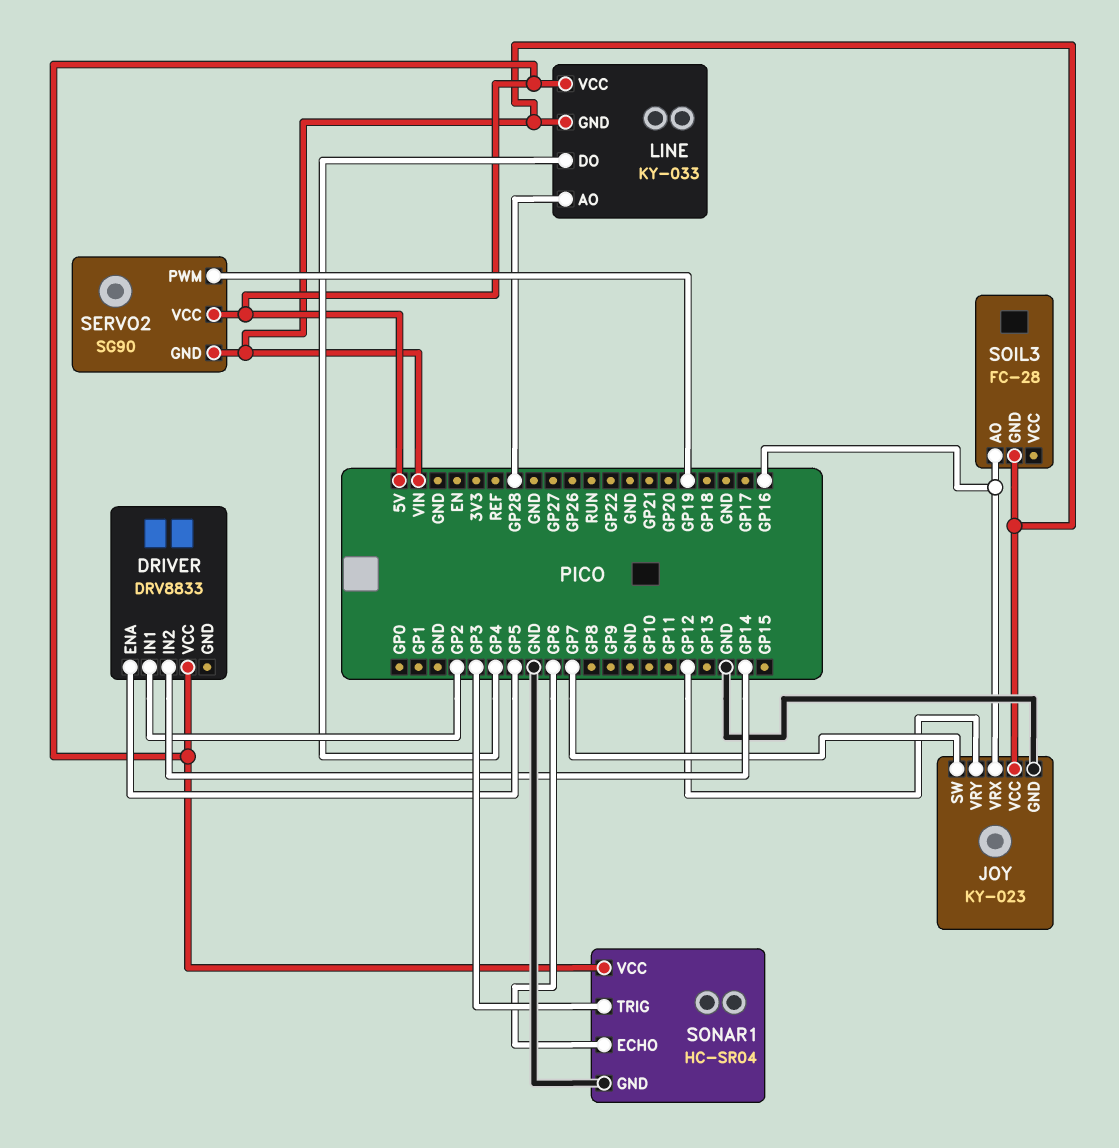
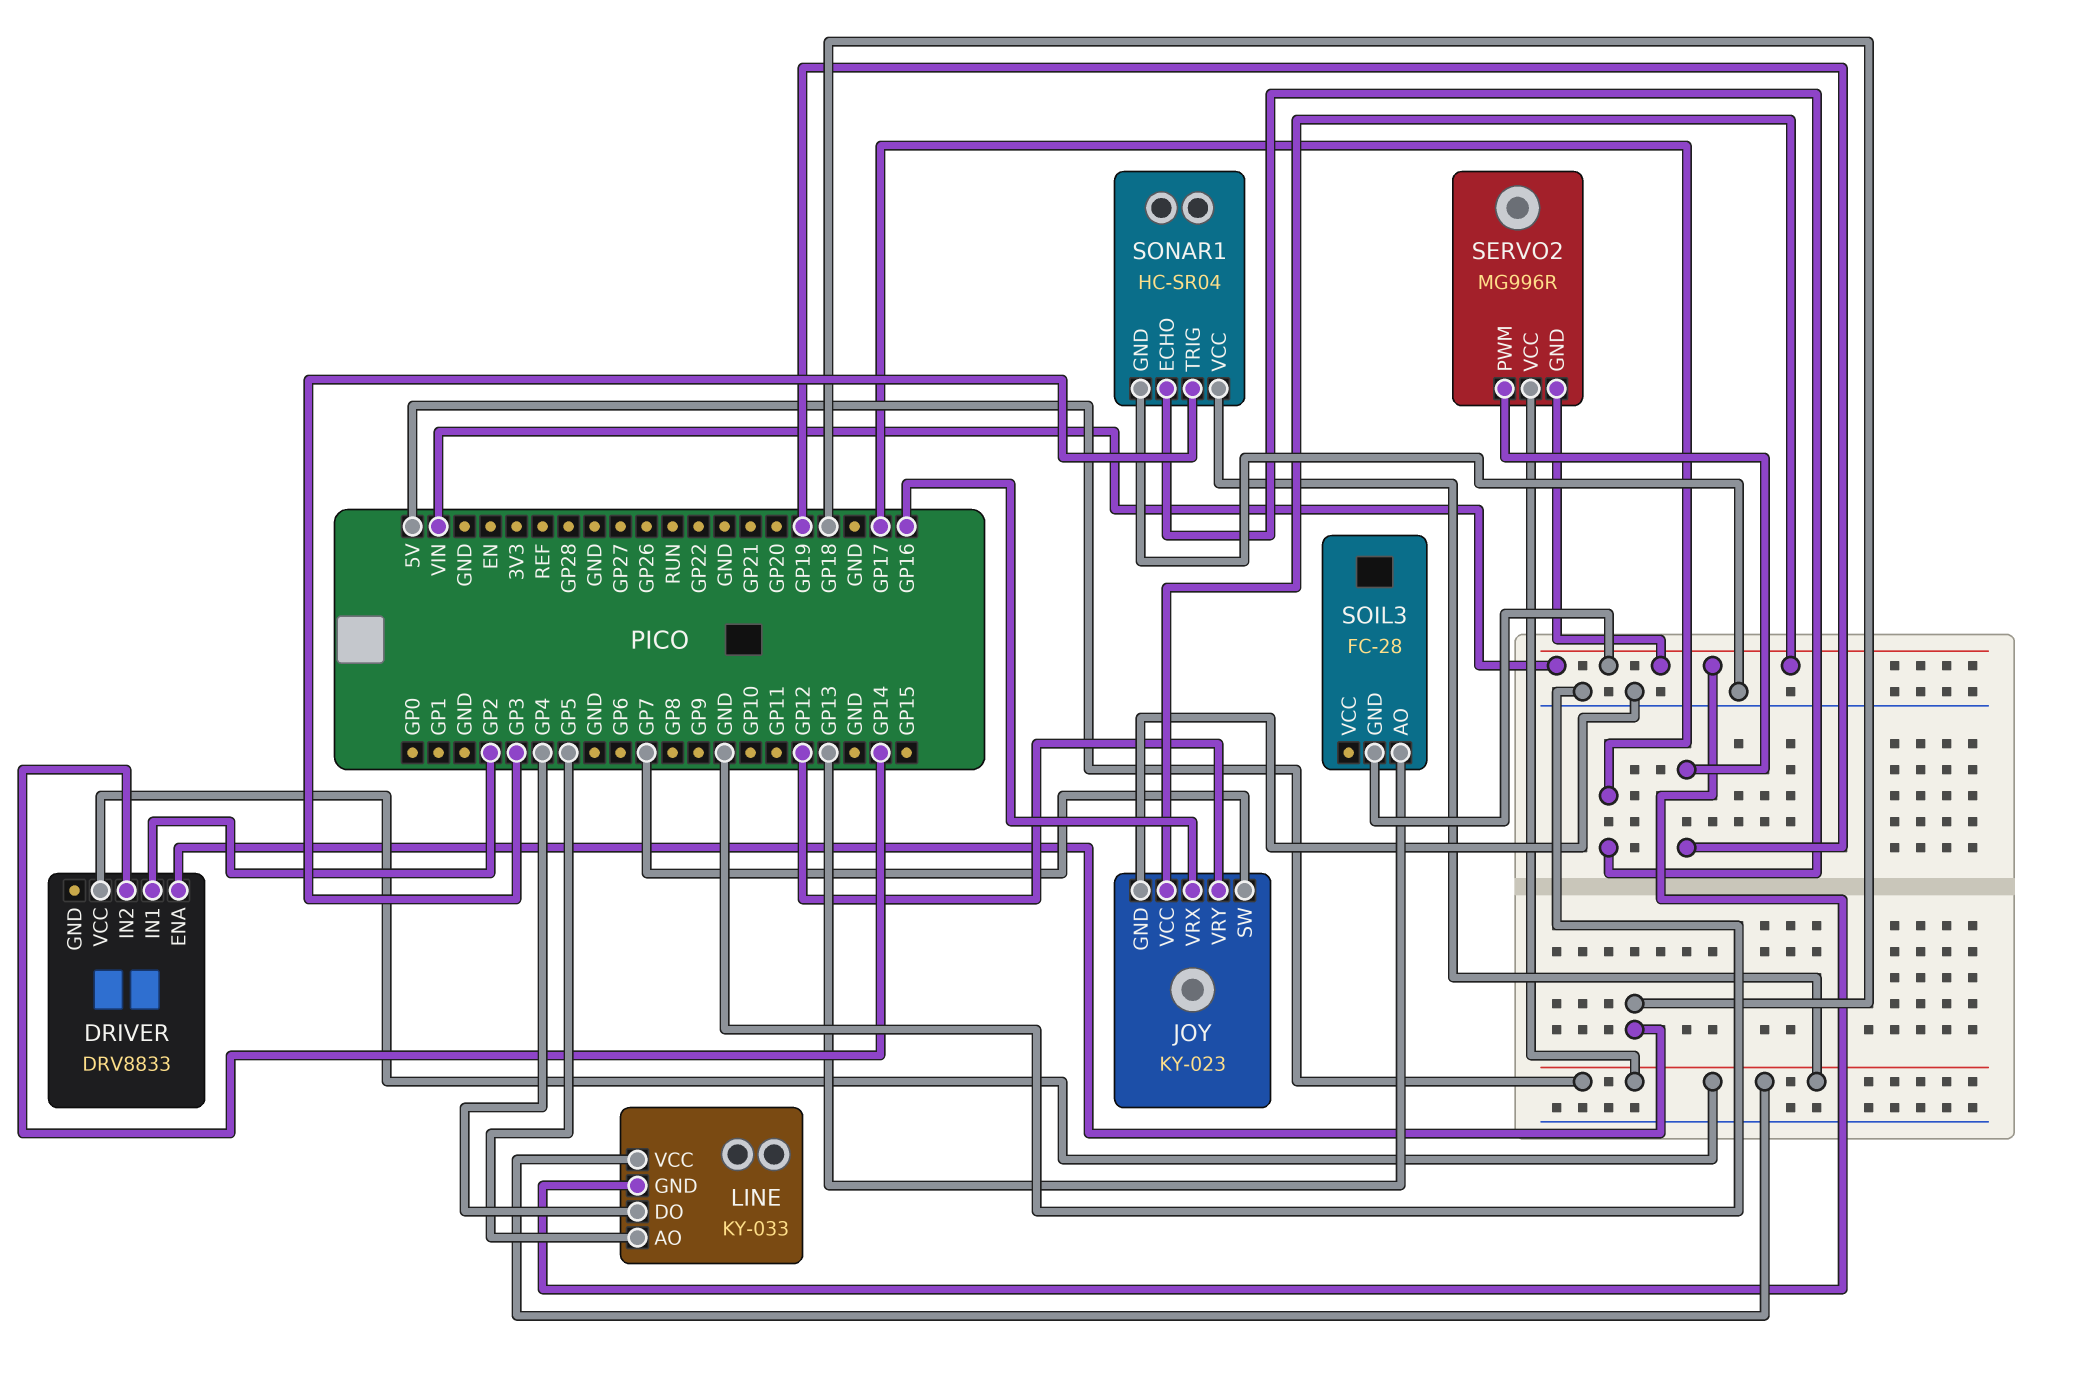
DRIVER pin ENA: GP5 -> GP18
LINE pin AO: GP28 -> GP5
SERVO2: SG90 -> MG996R
SOIL3 pin AO: GP16 -> GP13
SONAR1 pin ECHO: GP6 -> GP17

